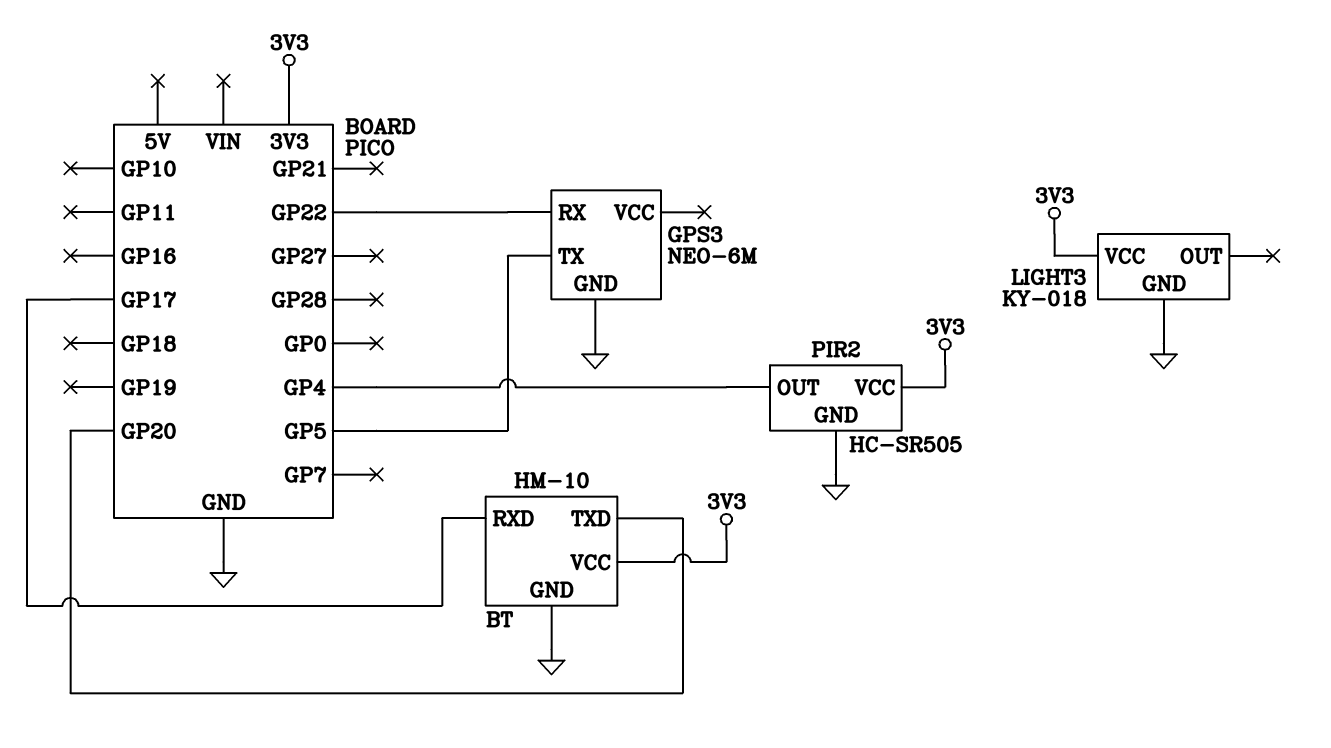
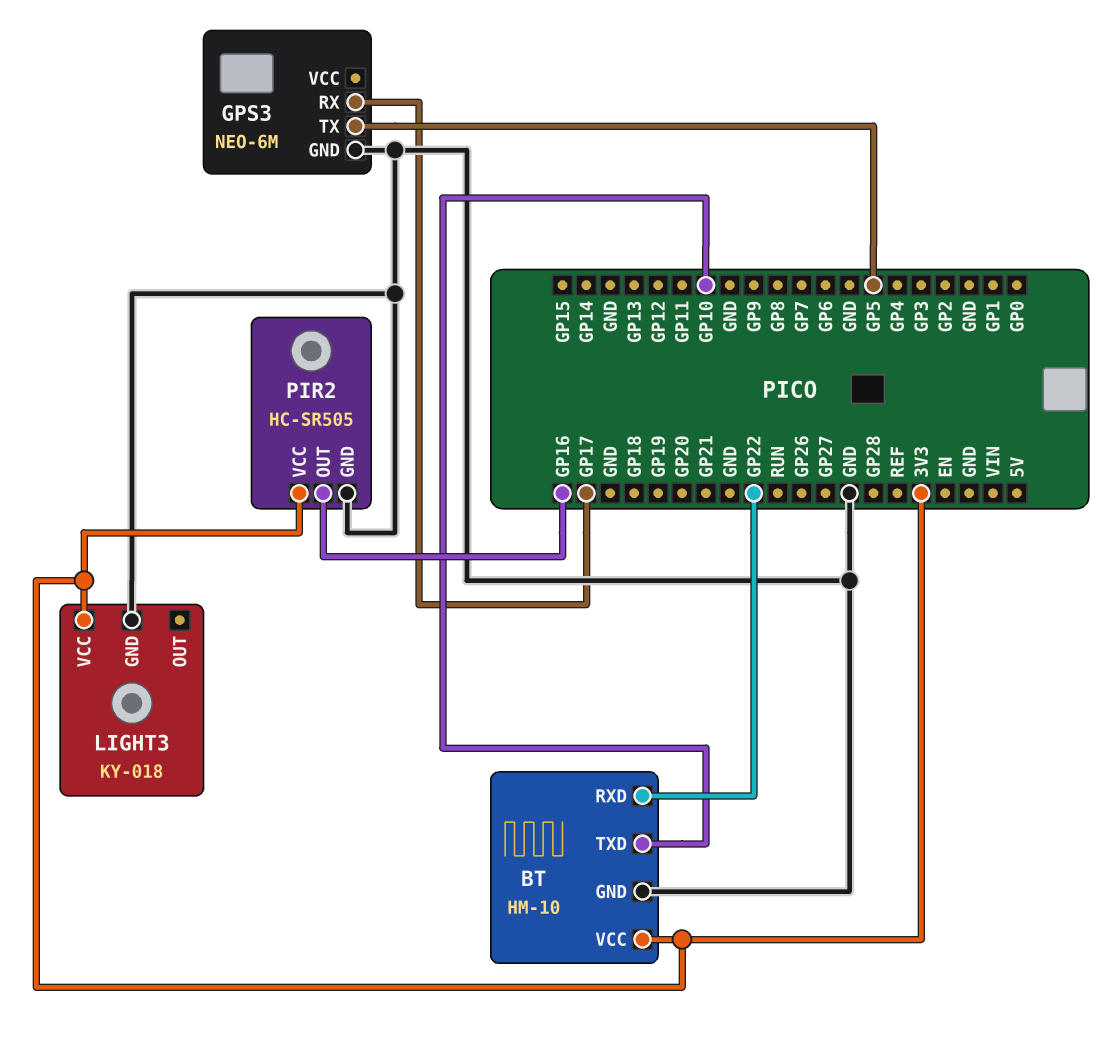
BT pin RXD: GP17 -> GP22
BT pin TXD: GP20 -> GP10
GPS3 pin RX: GP22 -> GP17
PIR2 pin OUT: GP4 -> GP16

